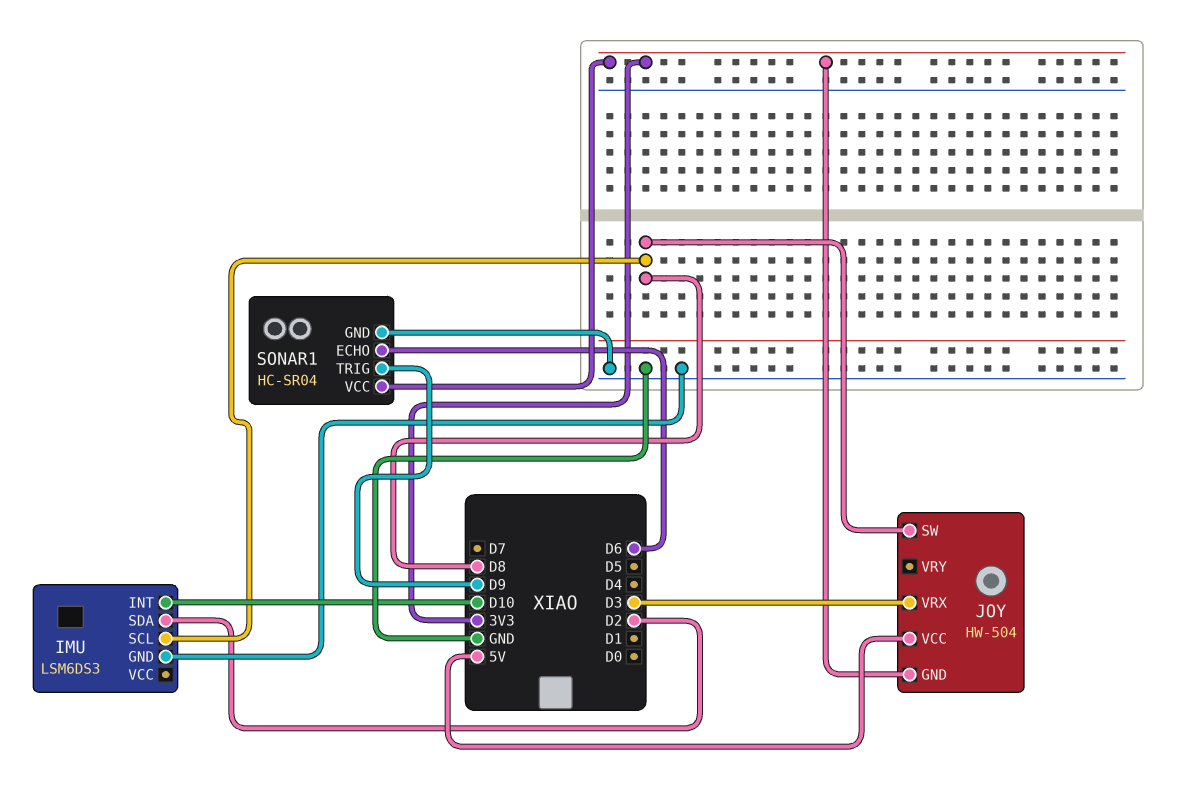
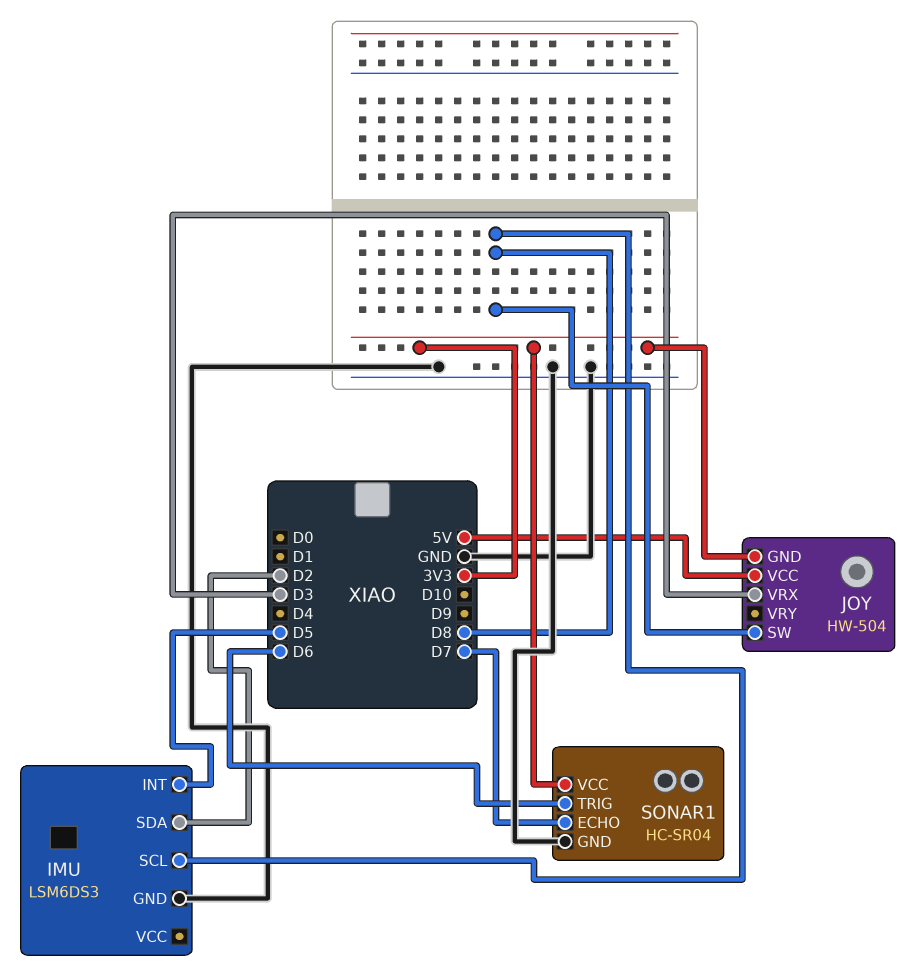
IMU pin INT: D10 -> D5
SONAR1 pin ECHO: D6 -> D7
SONAR1 pin TRIG: D9 -> D6

